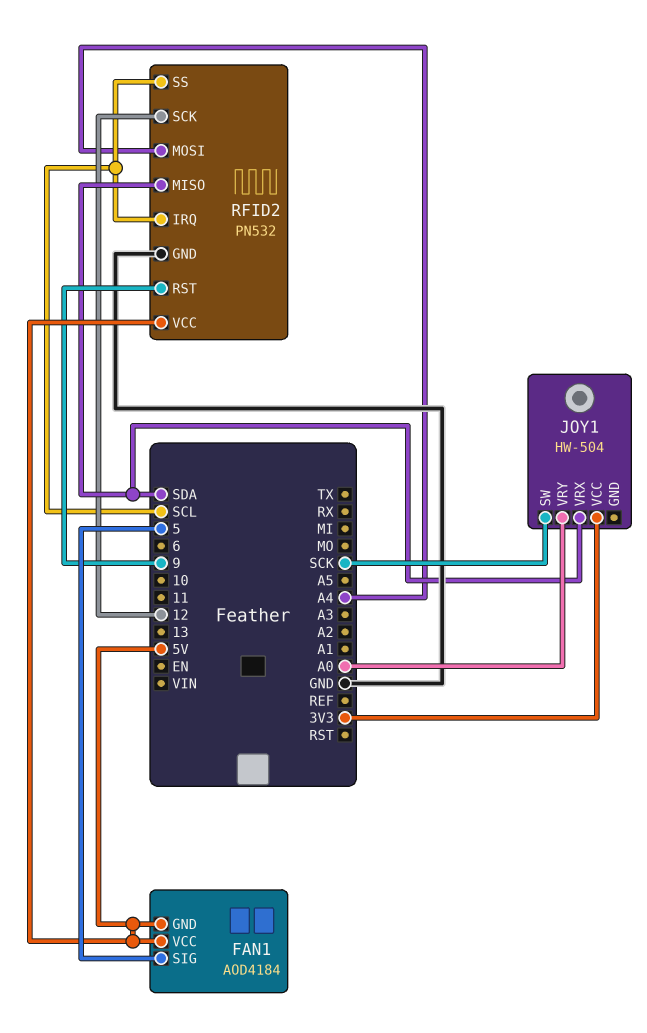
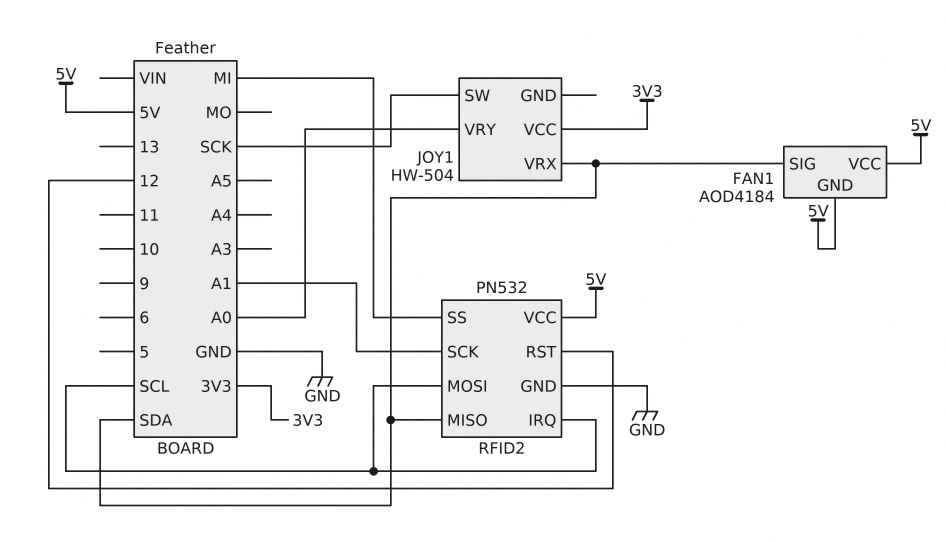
FAN1 pin SIG: 5 -> SDA
RFID2 pin MOSI: A4 -> SCL
RFID2 pin RST: 9 -> 12
RFID2 pin SCK: 12 -> A1
RFID2 pin SS: SCL -> MI

